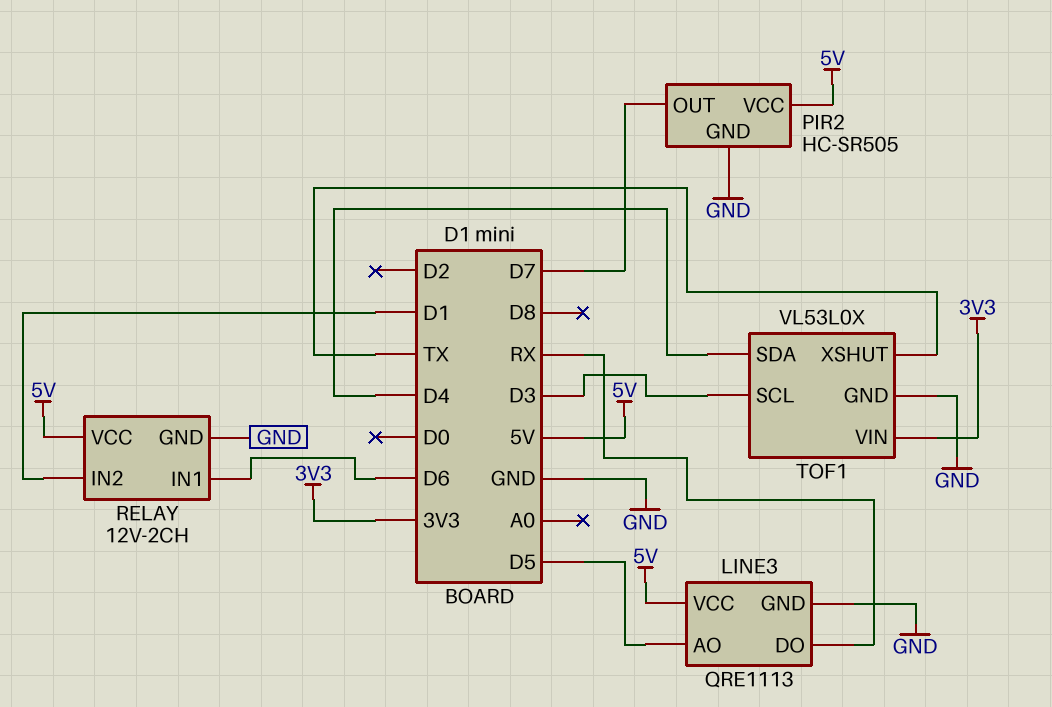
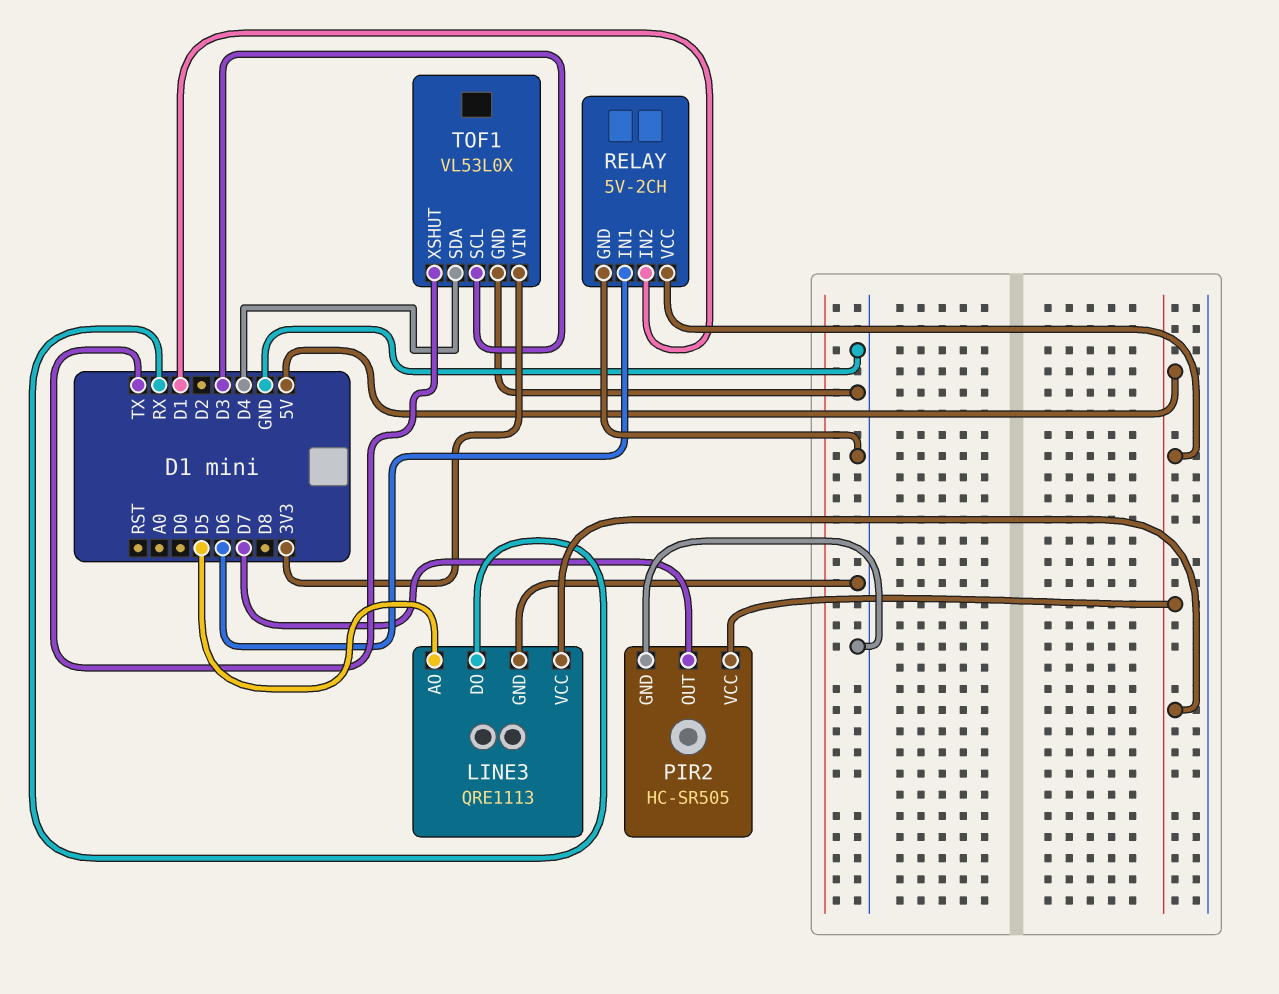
RELAY: 12V-2CH -> 5V-2CH

